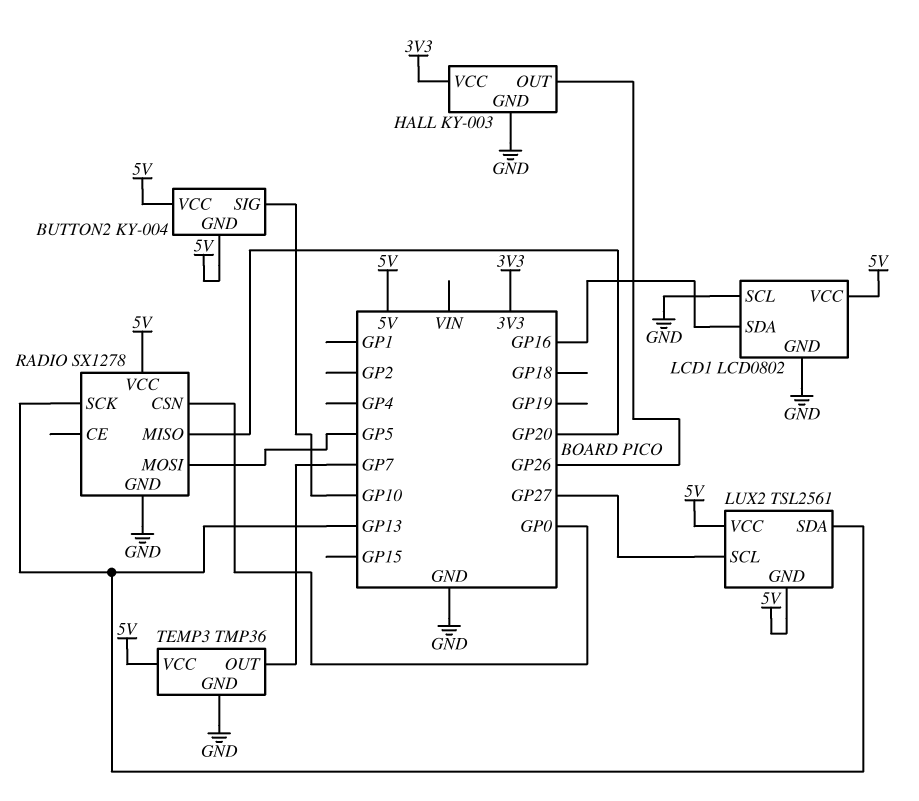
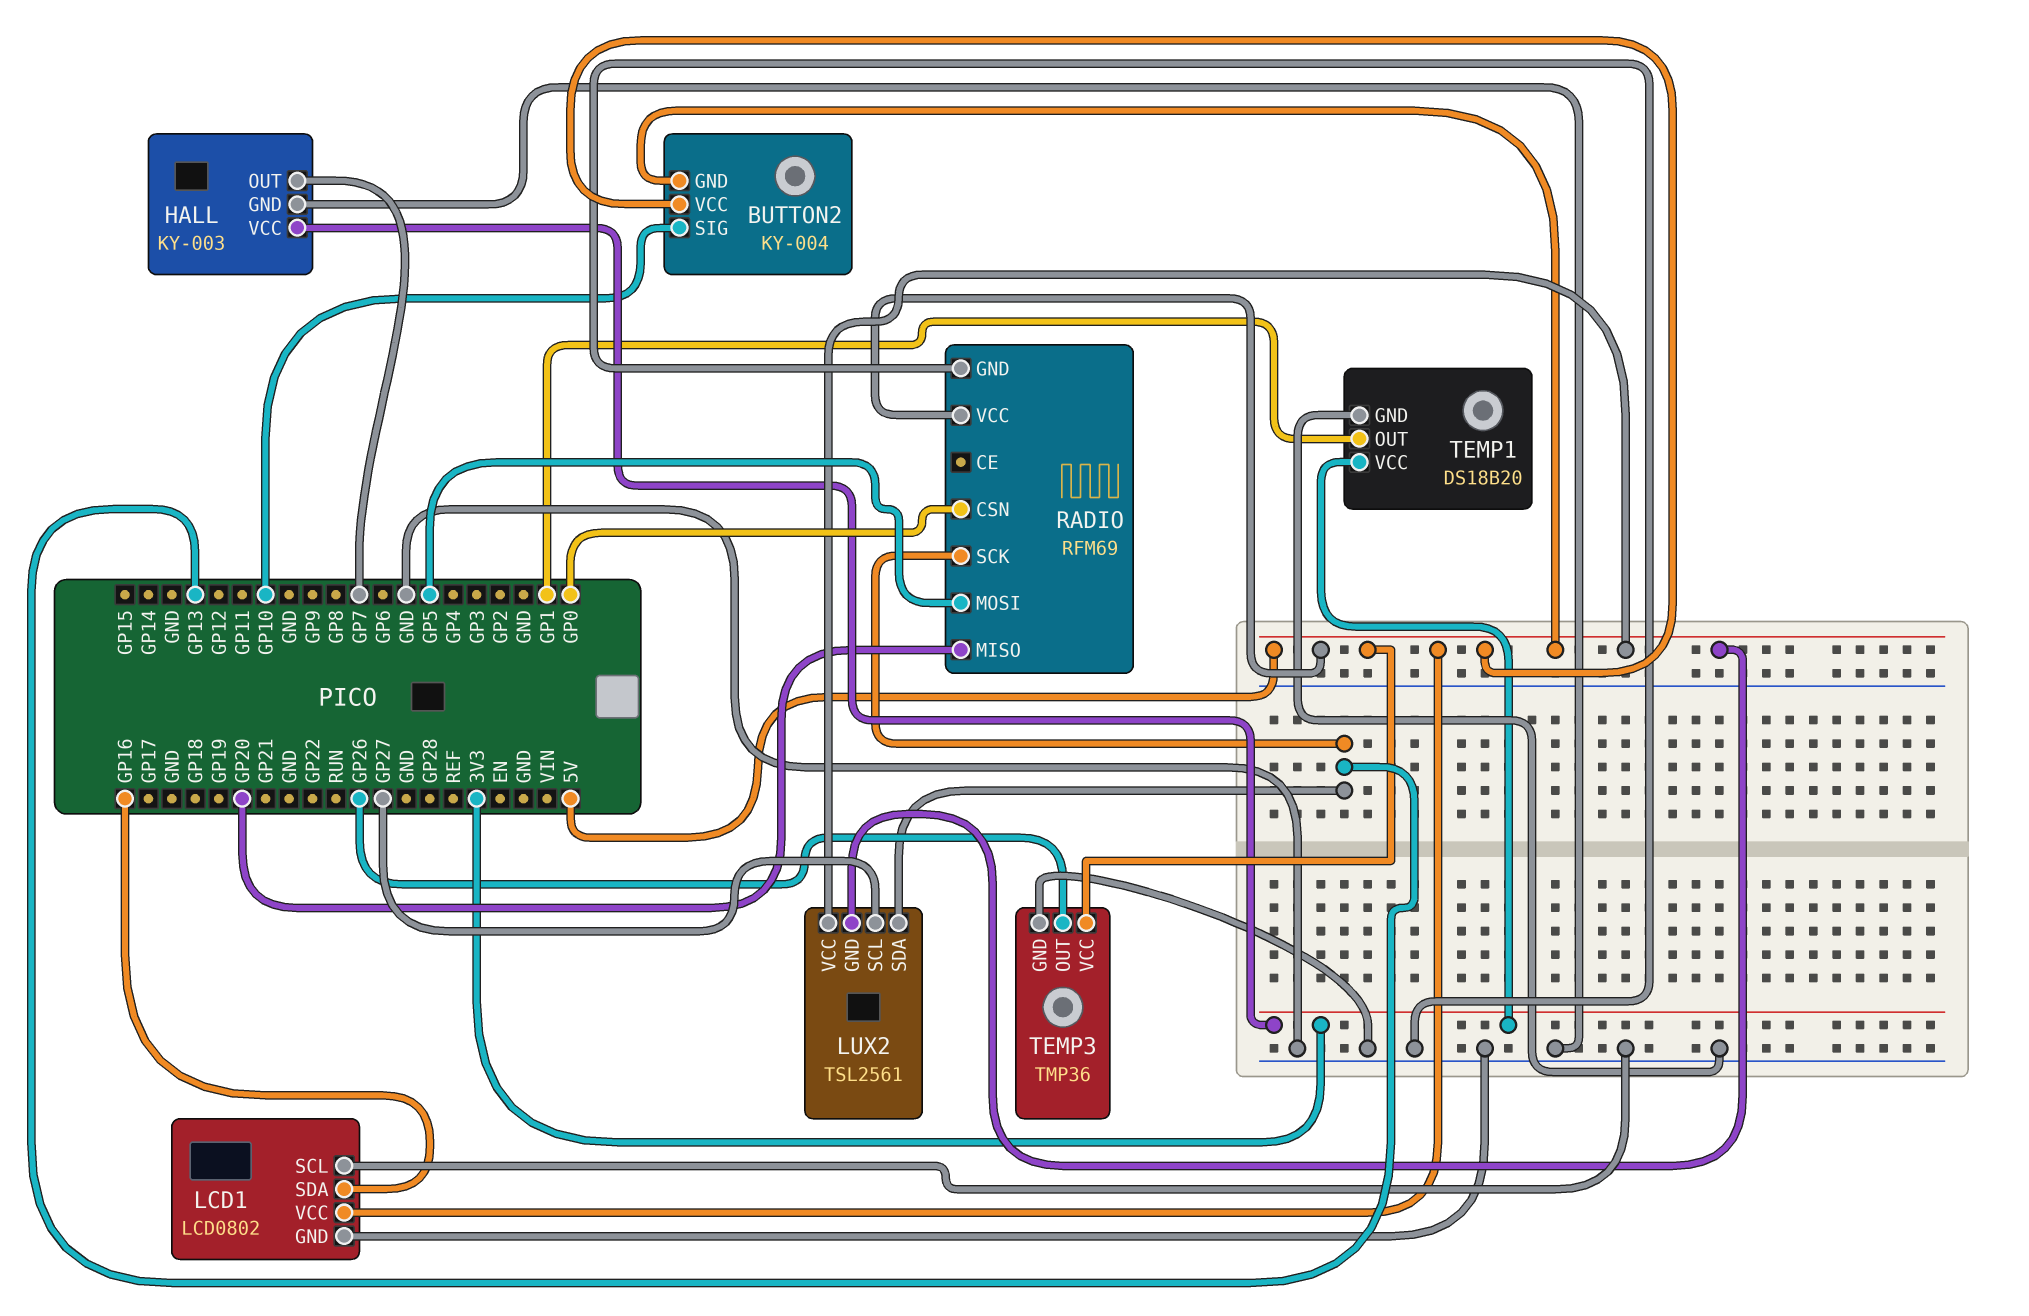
HALL pin OUT: GP26 -> GP7
RADIO: SX1278 -> RFM69
TEMP1: none -> DS18B20
TEMP1 pin GND: none -> GND
TEMP1 pin OUT: none -> GP1
TEMP1 pin VCC: none -> 3V3
TEMP3 pin OUT: GP7 -> GP26

